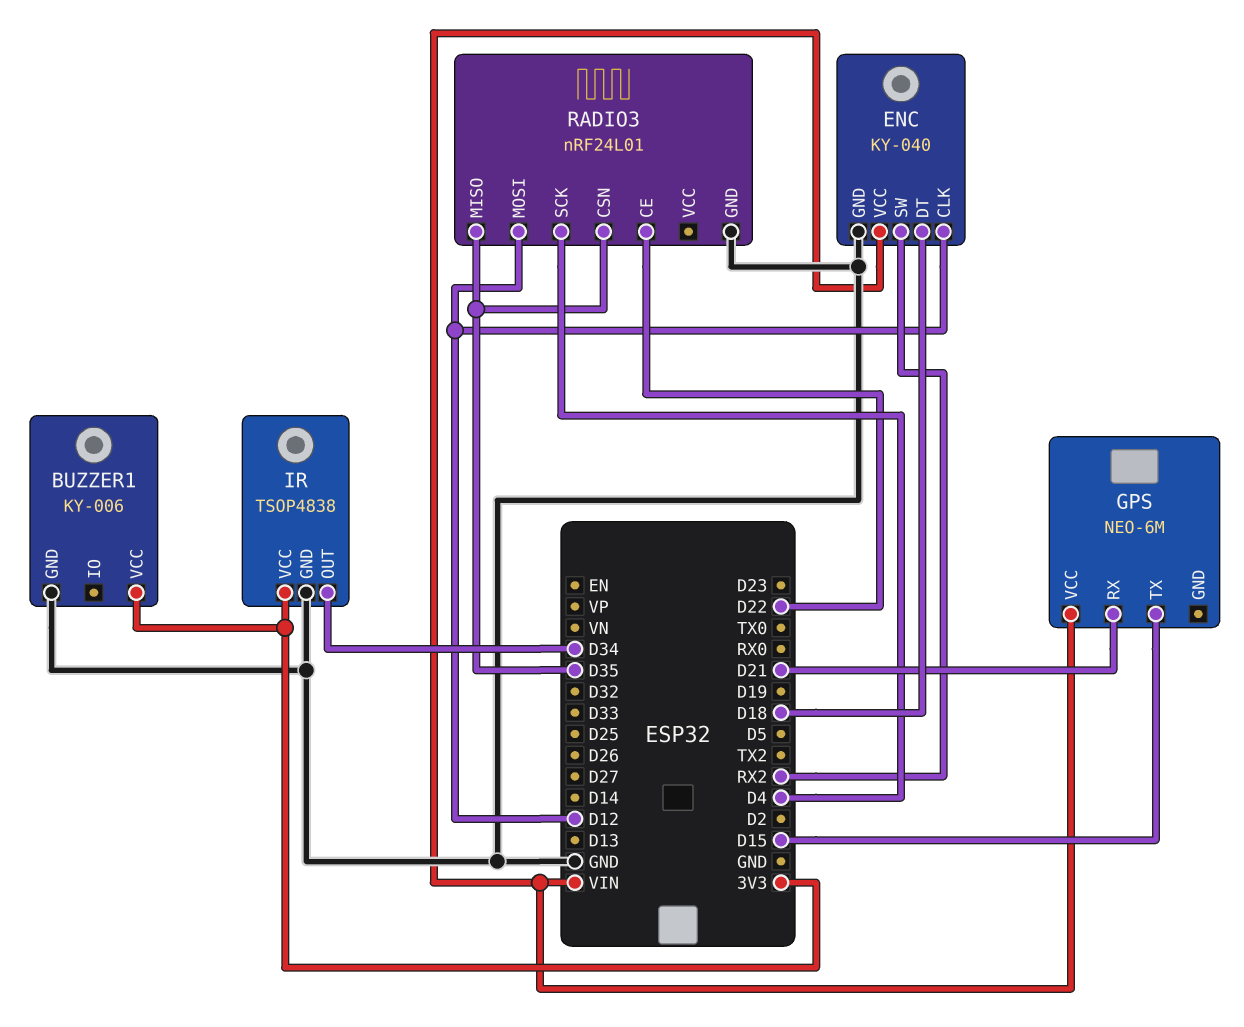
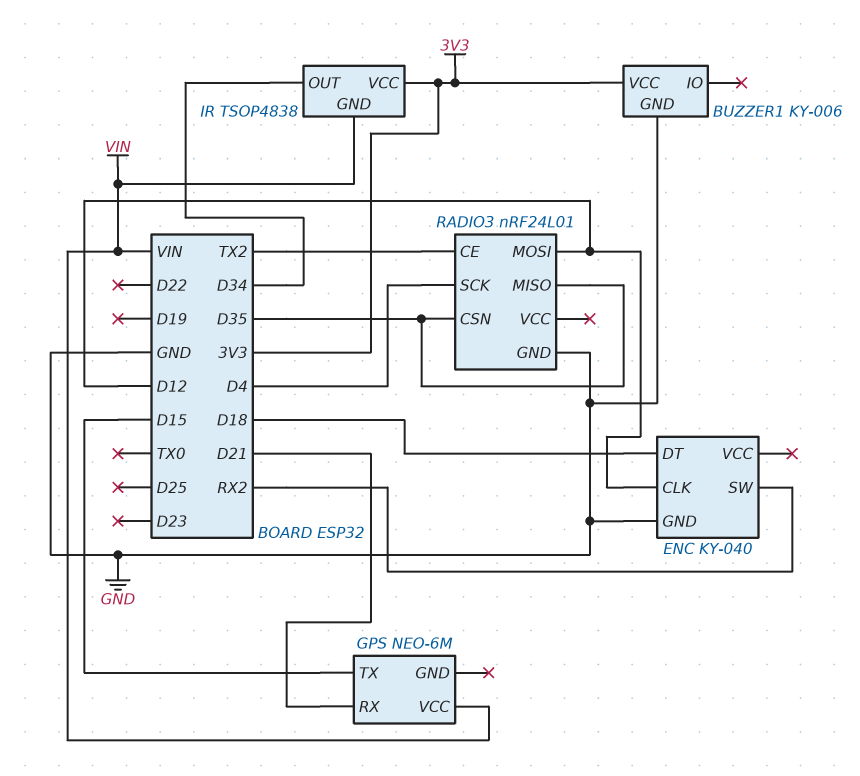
ENC pin VCC: VIN -> none
IR pin GND: GND -> VIN
RADIO3 pin CE: D22 -> TX2

